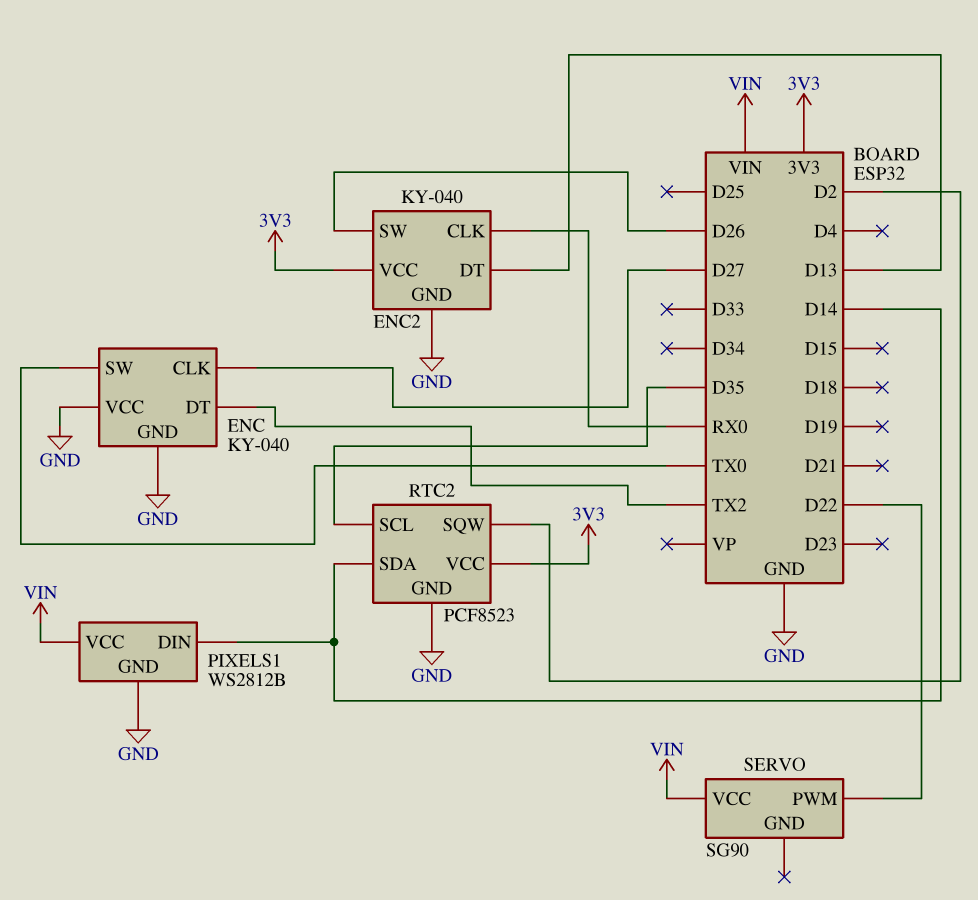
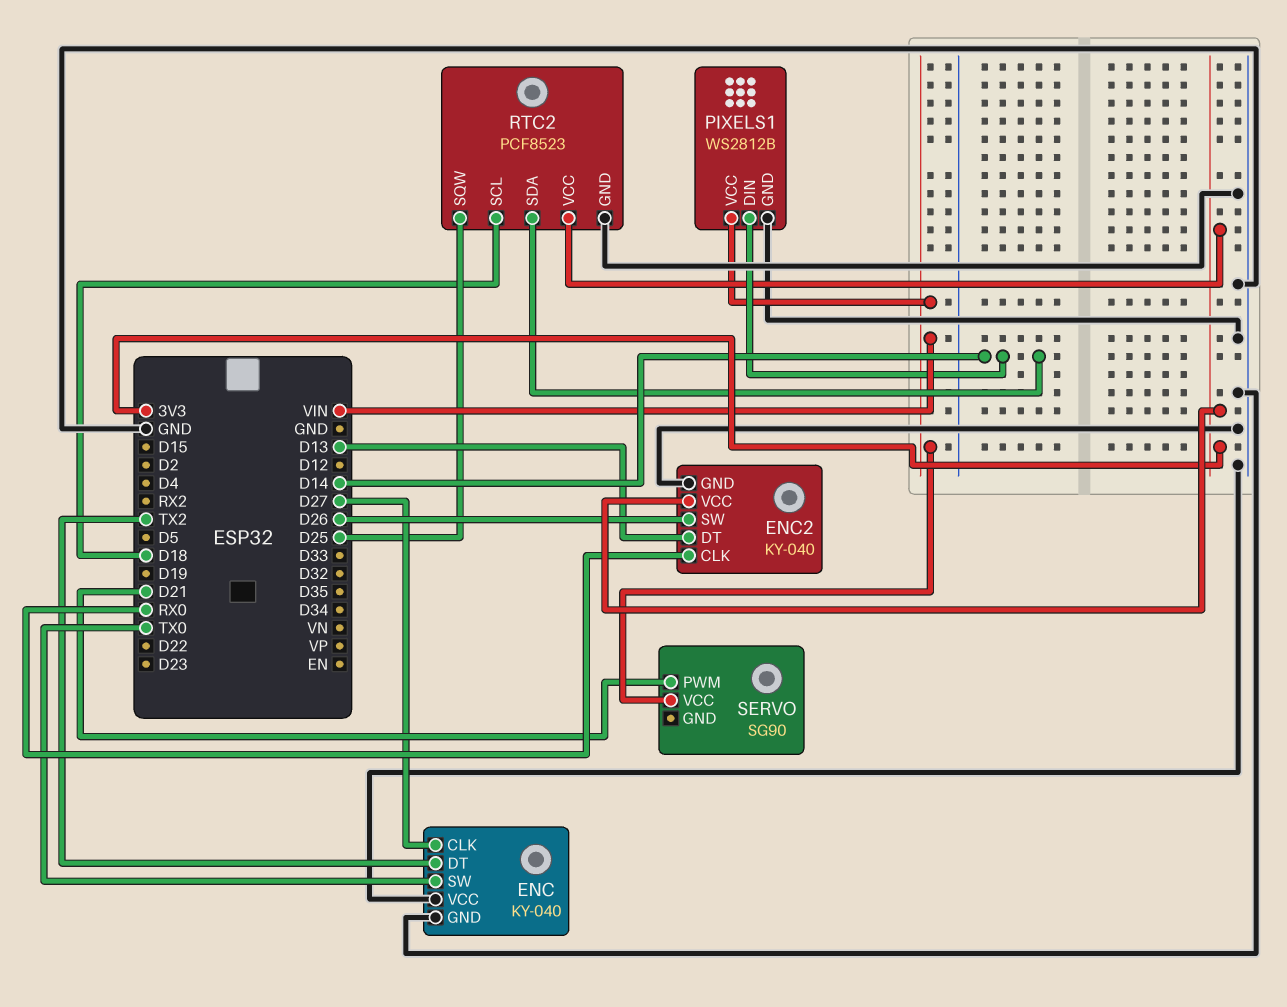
RTC2 pin SCL: D35 -> D18
RTC2 pin SQW: D2 -> D25
SERVO pin PWM: D22 -> D21

